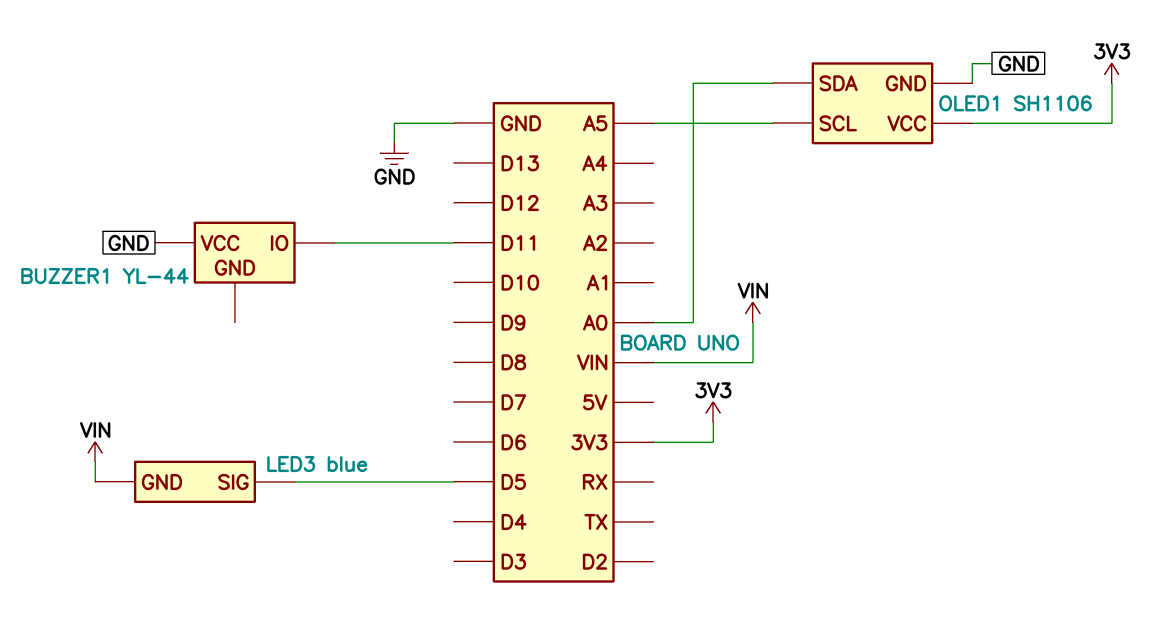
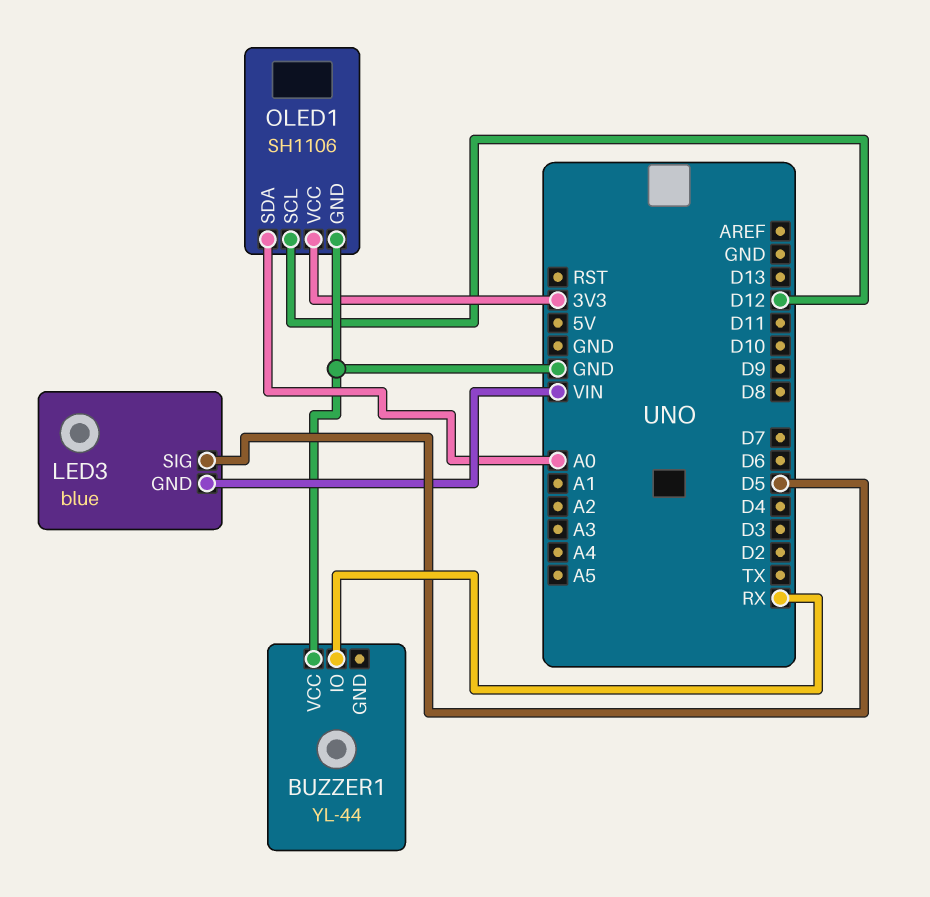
BUZZER1 pin IO: D11 -> RX
OLED1 pin SCL: A5 -> D12

